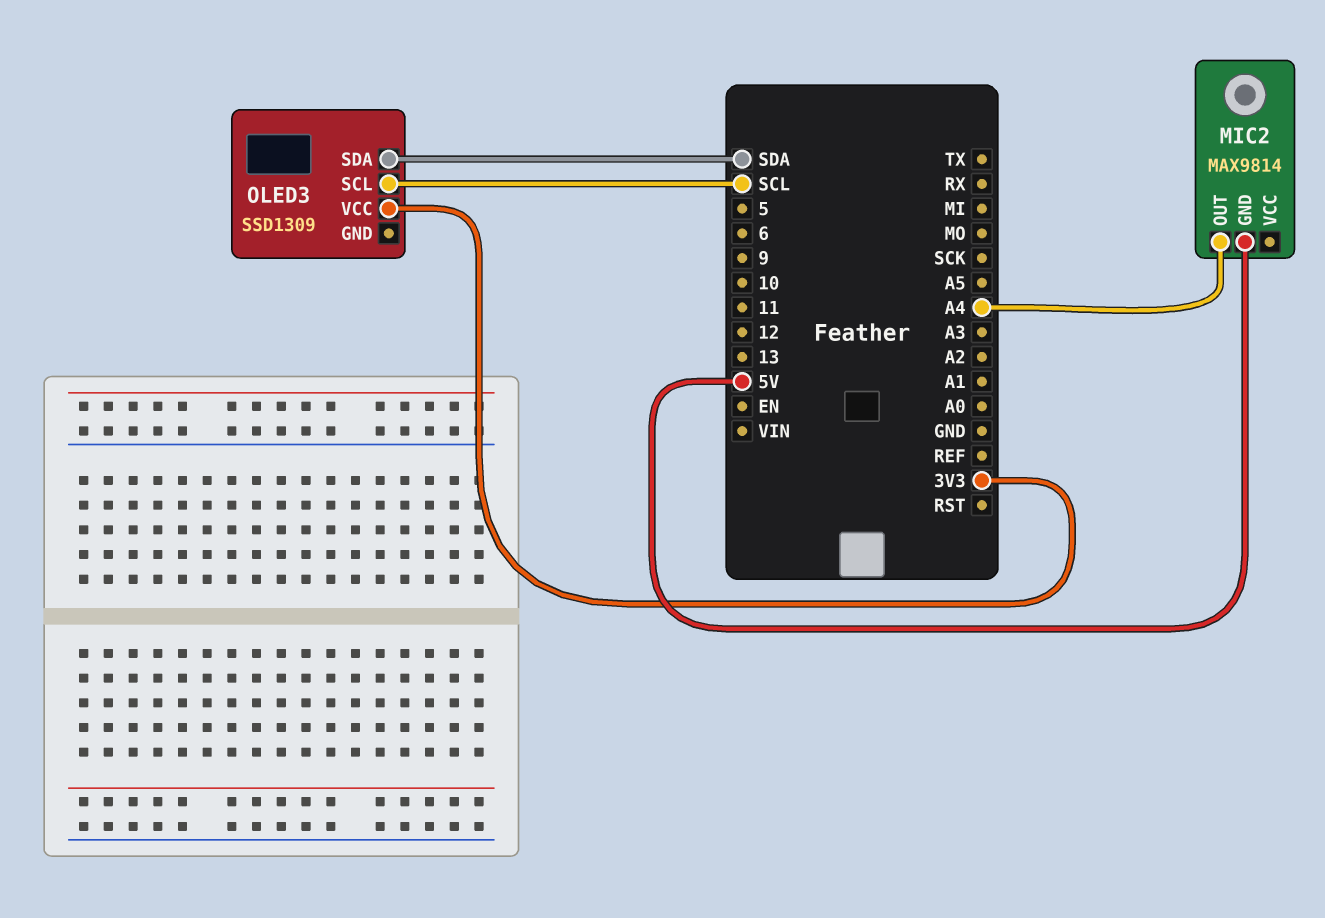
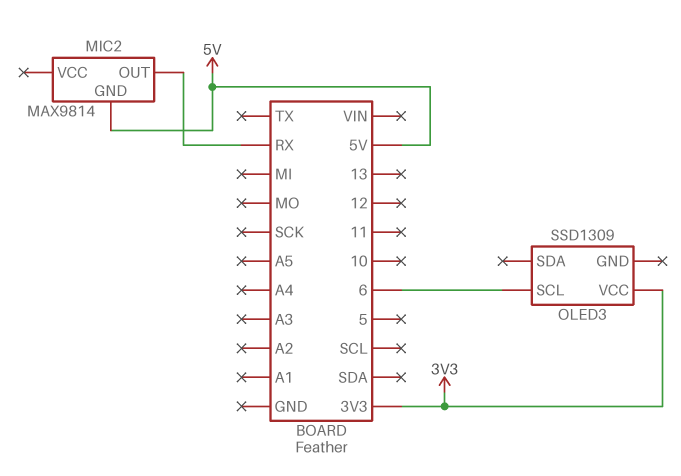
MIC2 pin OUT: A4 -> RX
OLED3 pin SCL: SCL -> 6
OLED3 pin SDA: SDA -> none

